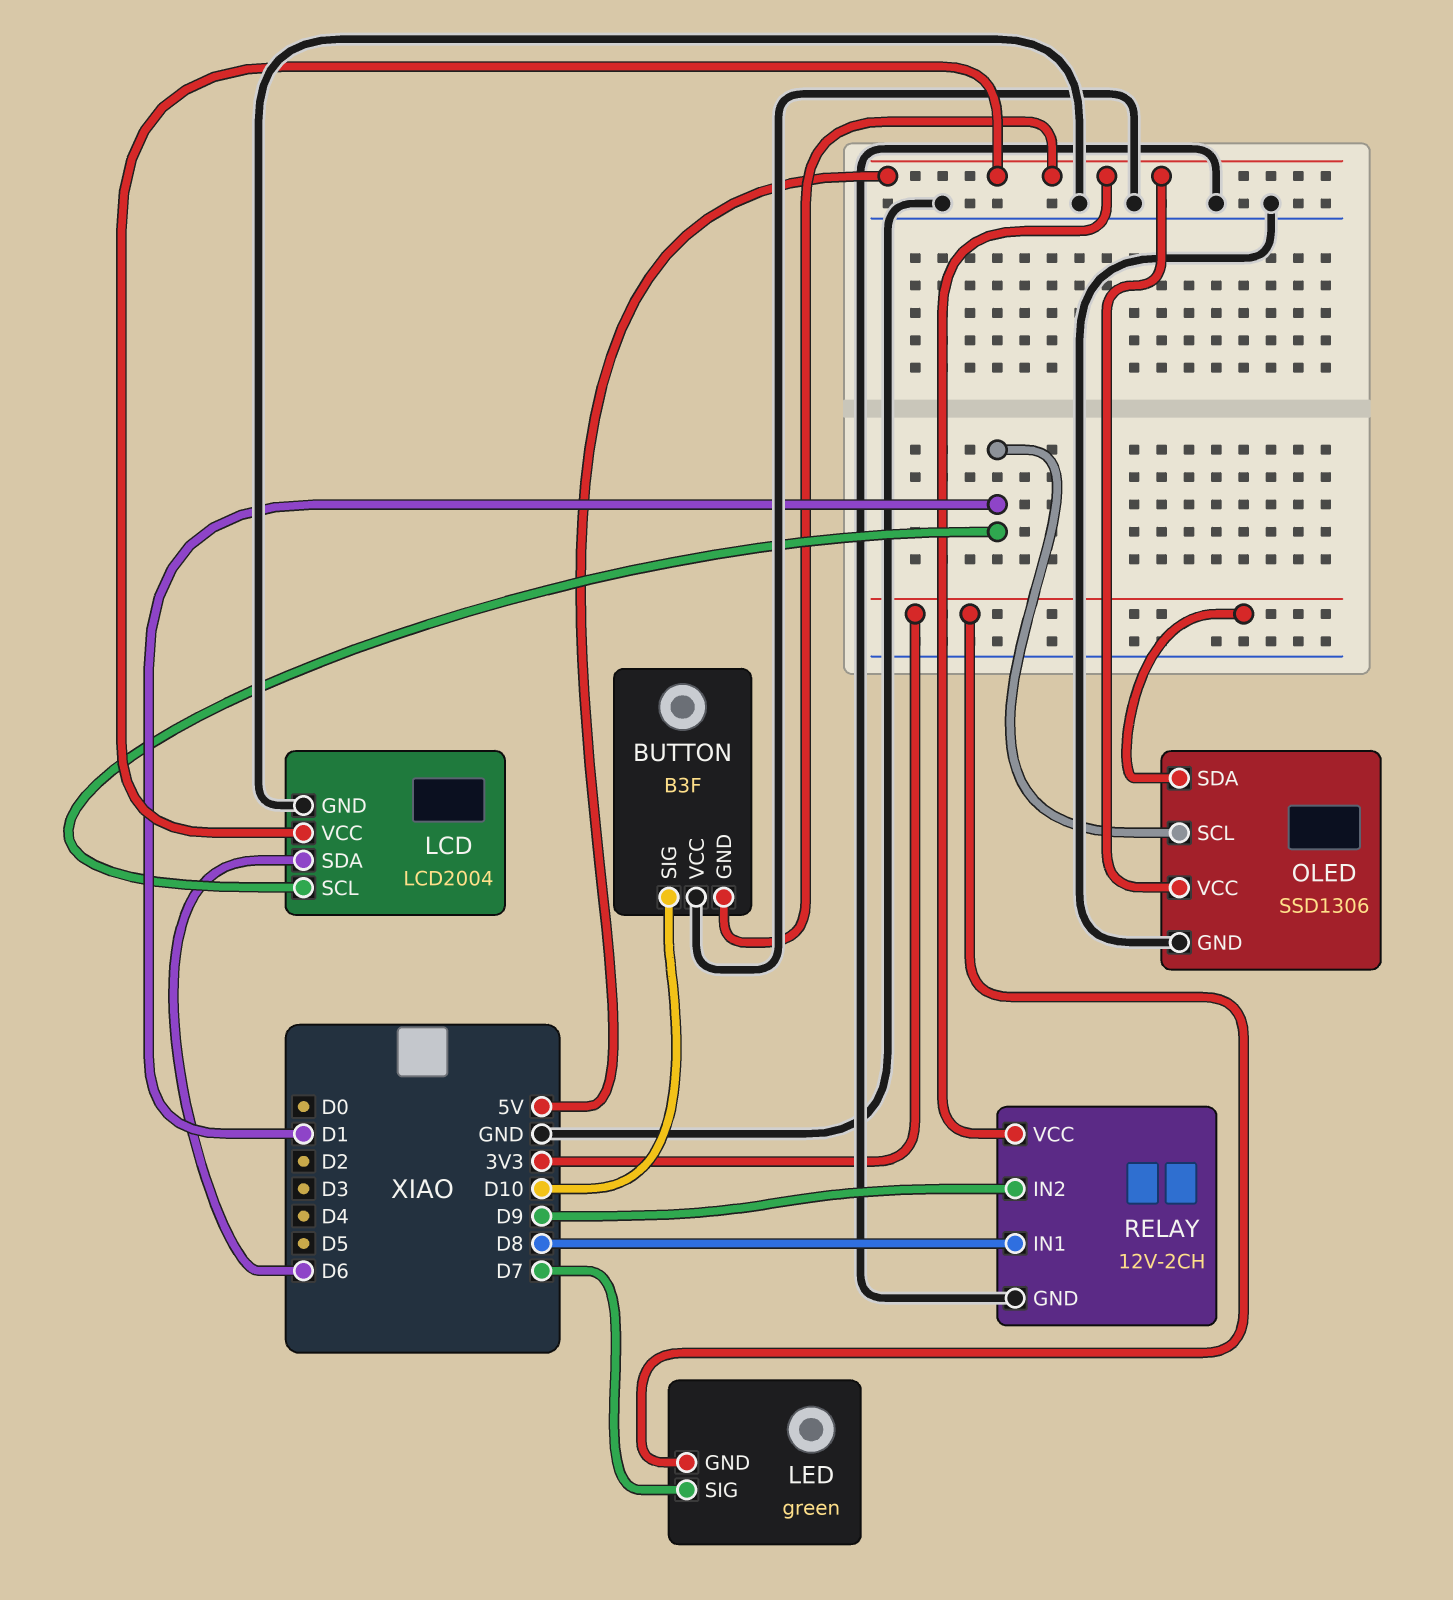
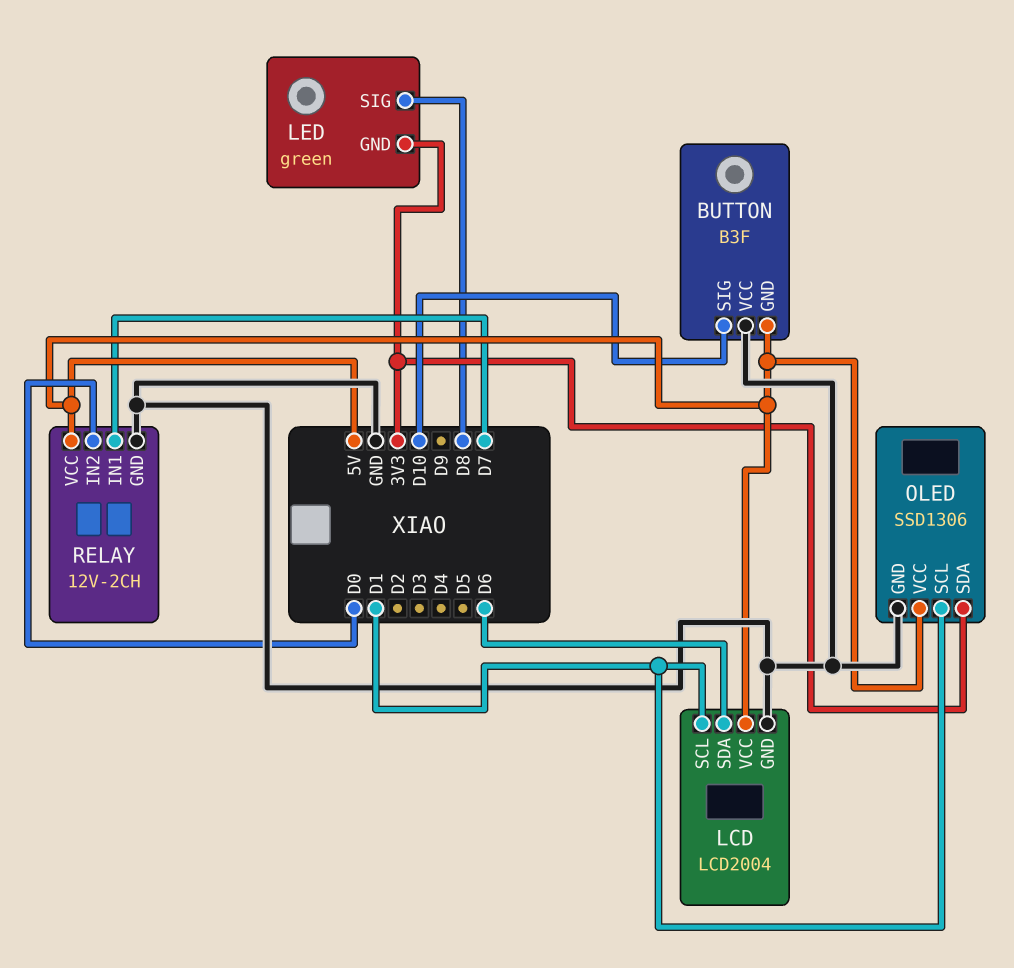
LED pin SIG: D7 -> D8
RELAY pin IN1: D8 -> D7
RELAY pin IN2: D9 -> D0

